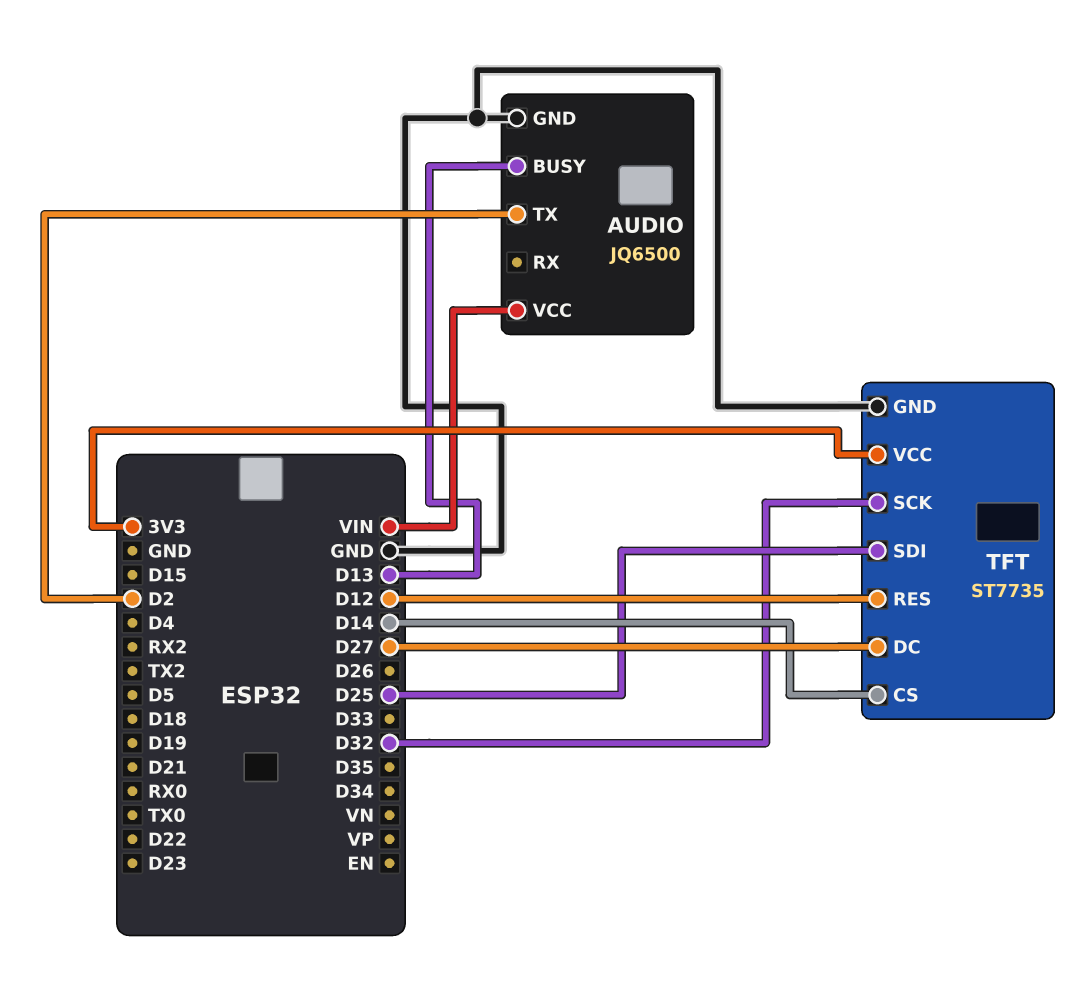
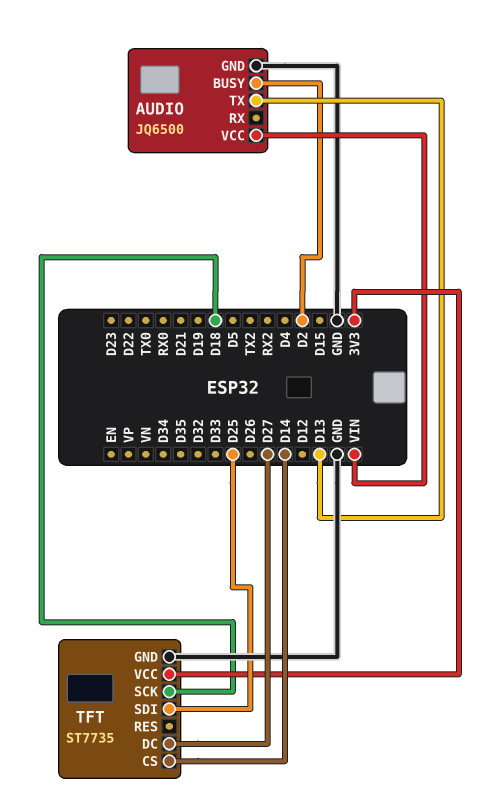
AUDIO pin BUSY: D13 -> D2
AUDIO pin TX: D2 -> D13
TFT pin RES: D12 -> none
TFT pin SCK: D32 -> D18

